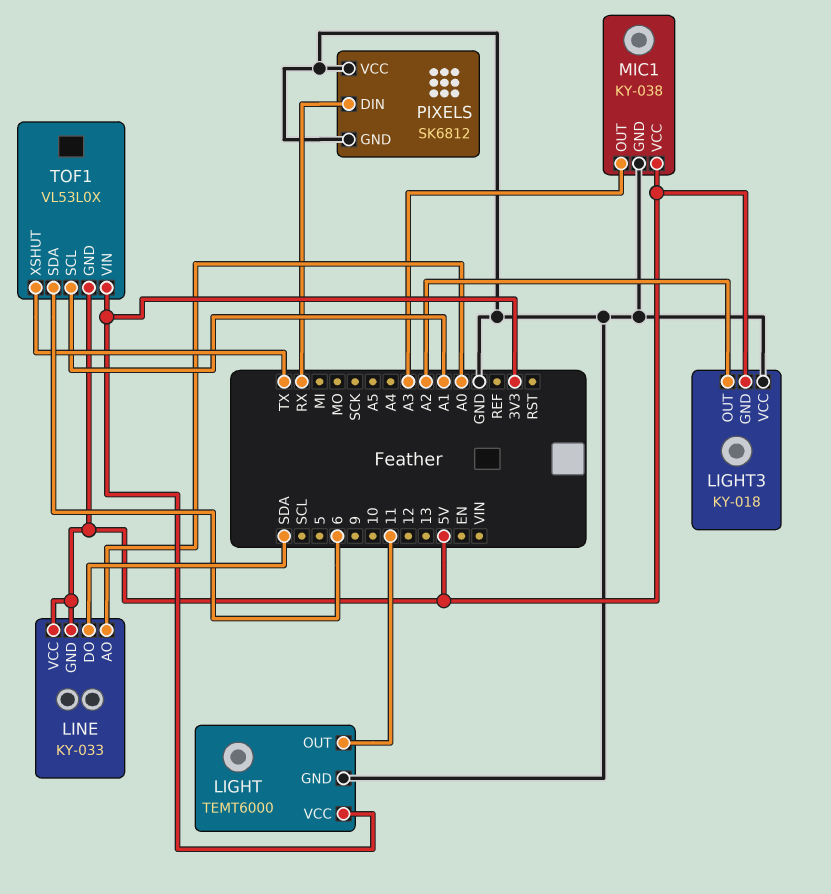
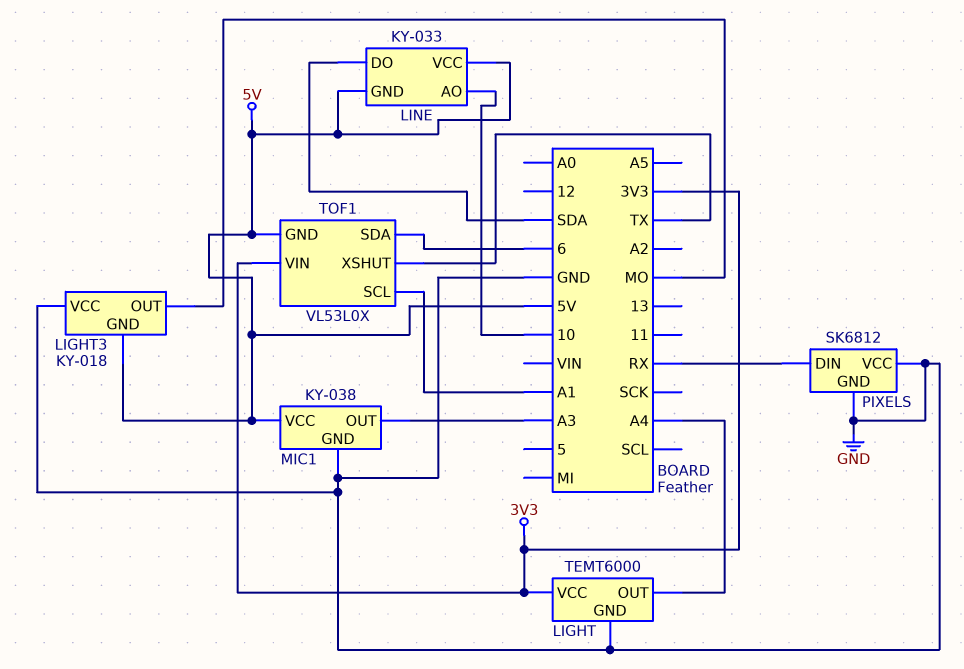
LIGHT pin OUT: 11 -> A4
LIGHT3 pin OUT: A2 -> MO
LINE pin AO: A0 -> 10

